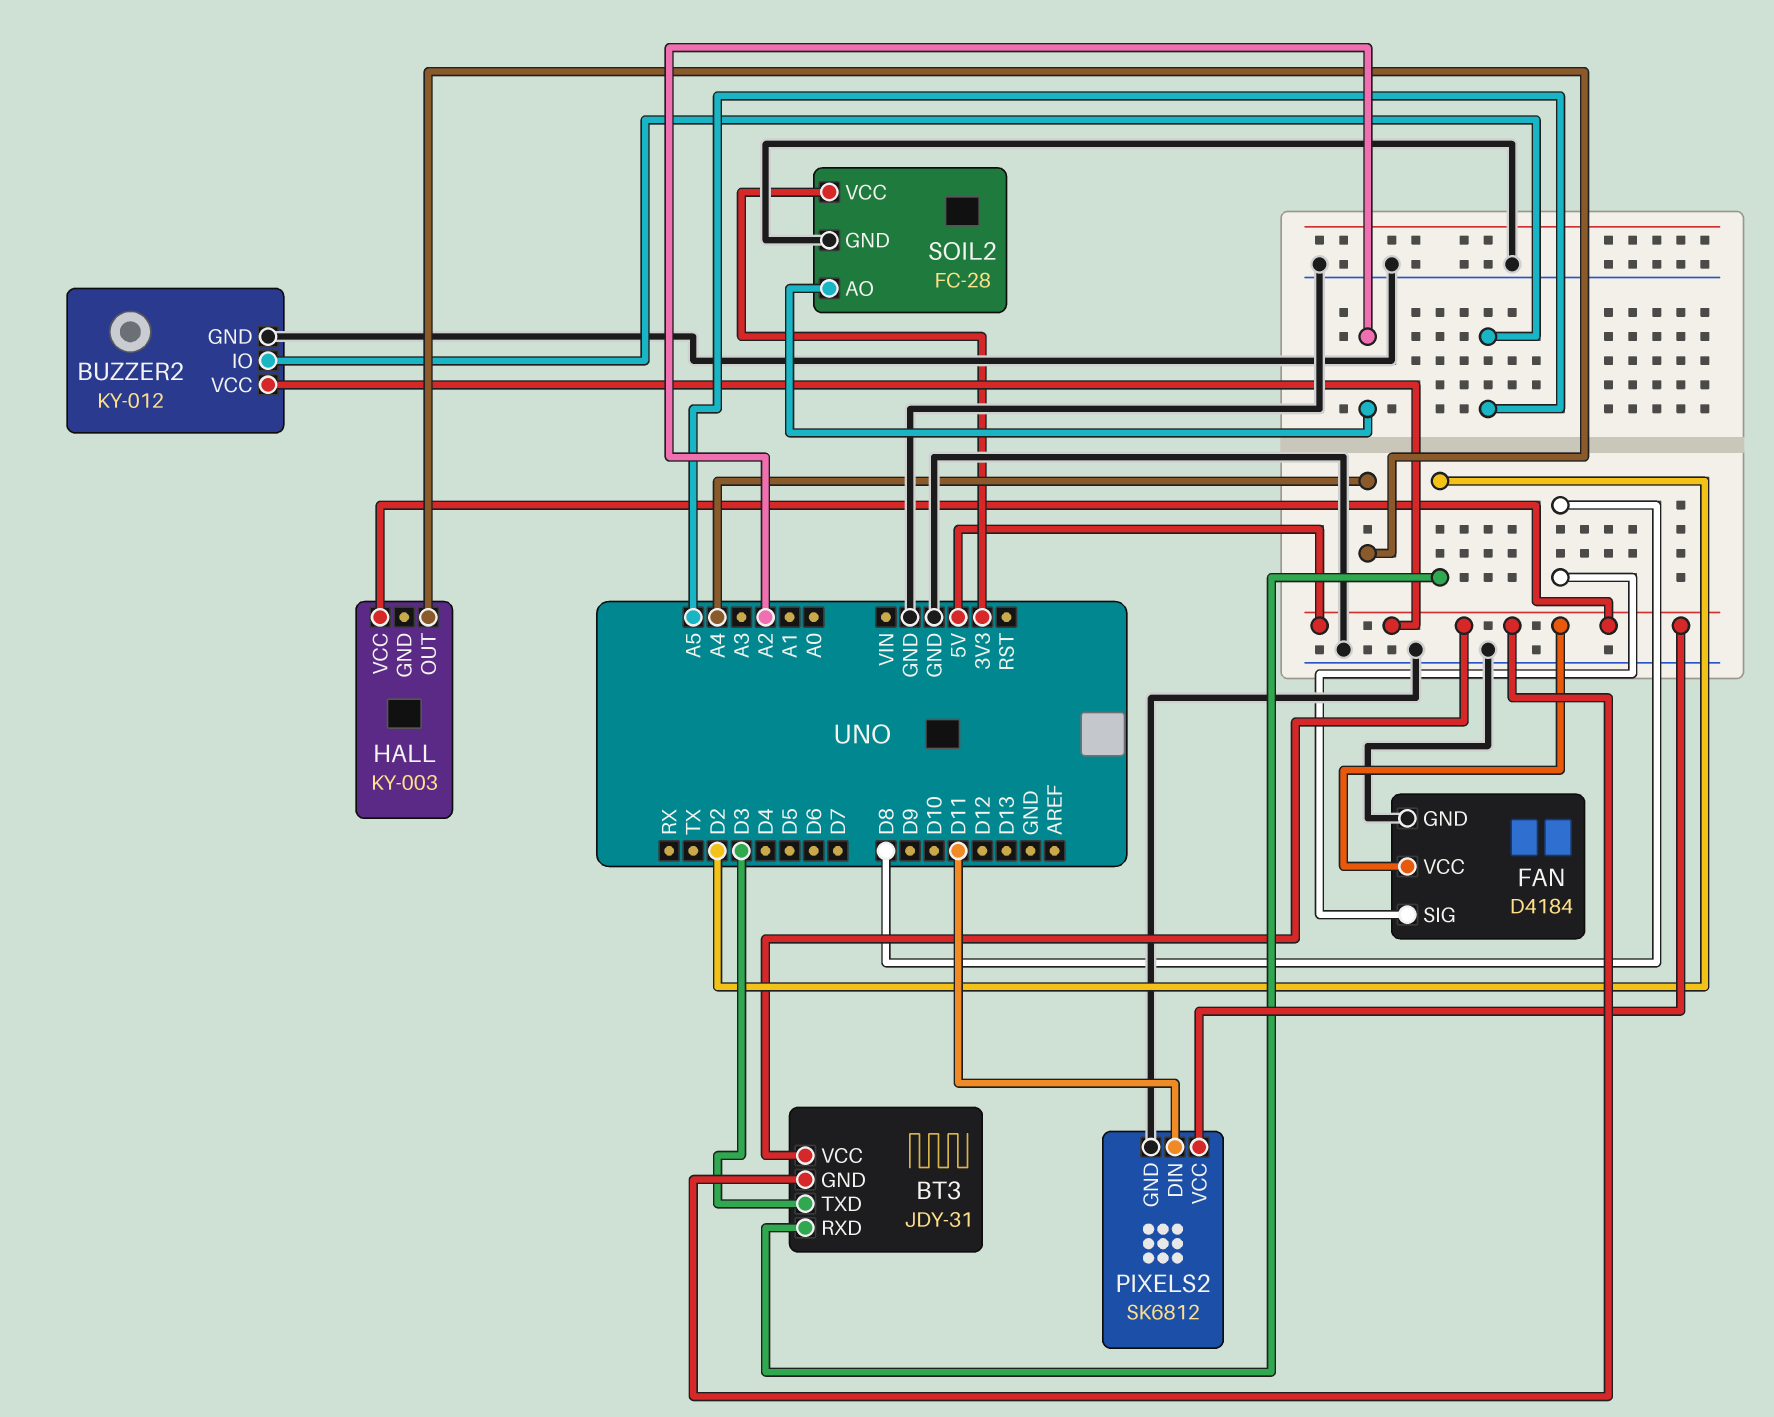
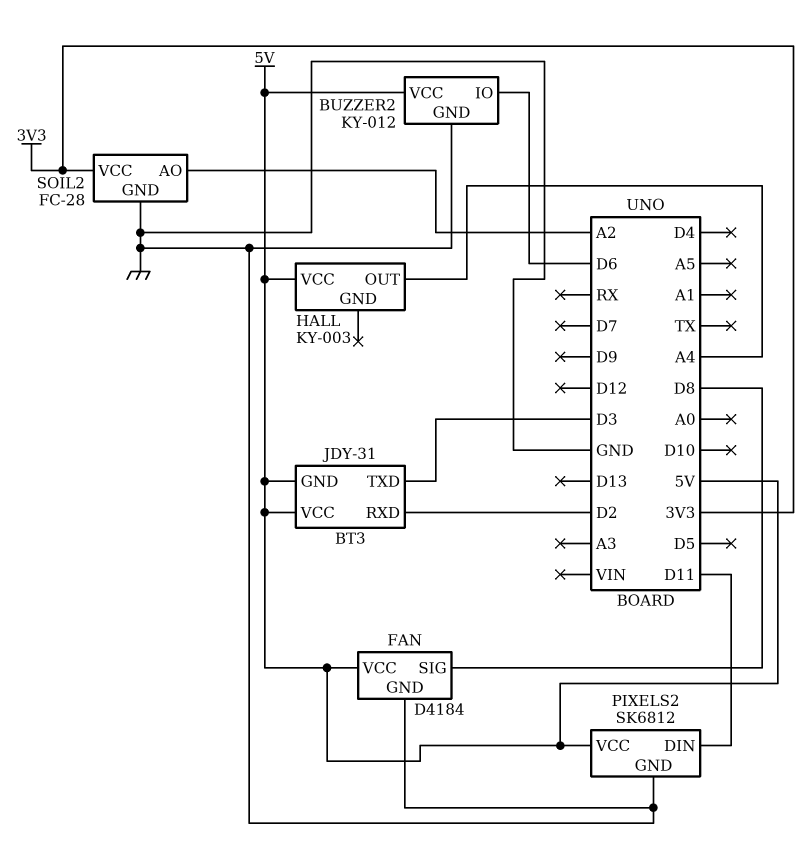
BUZZER2 pin IO: A5 -> D6

